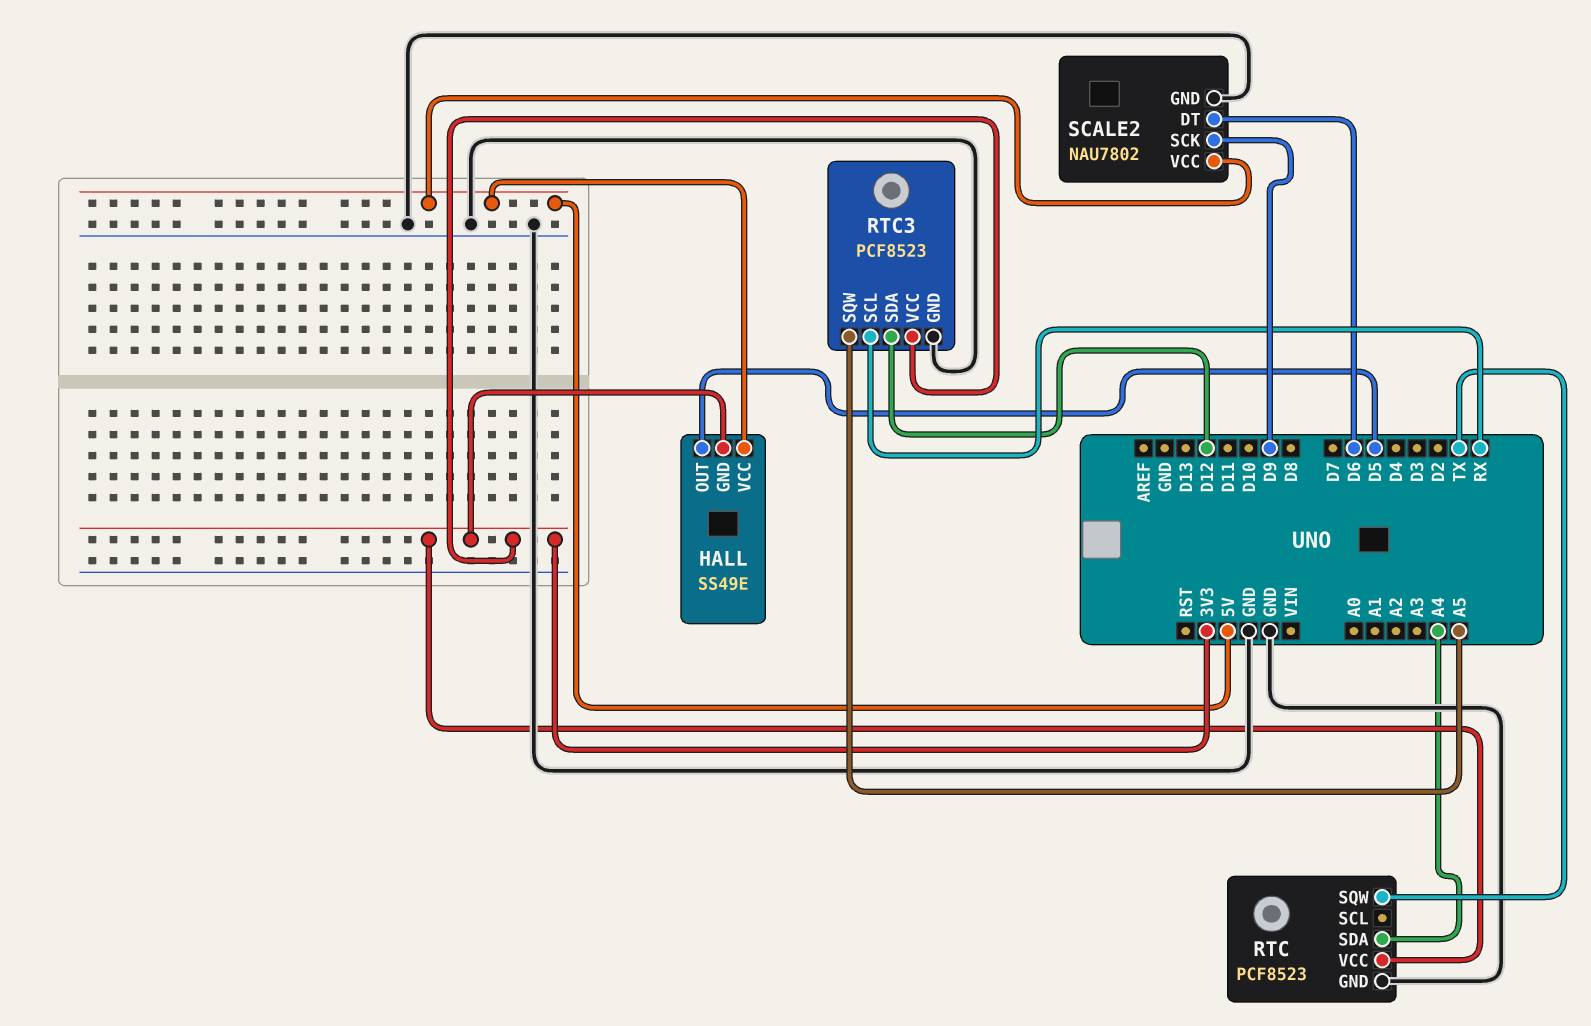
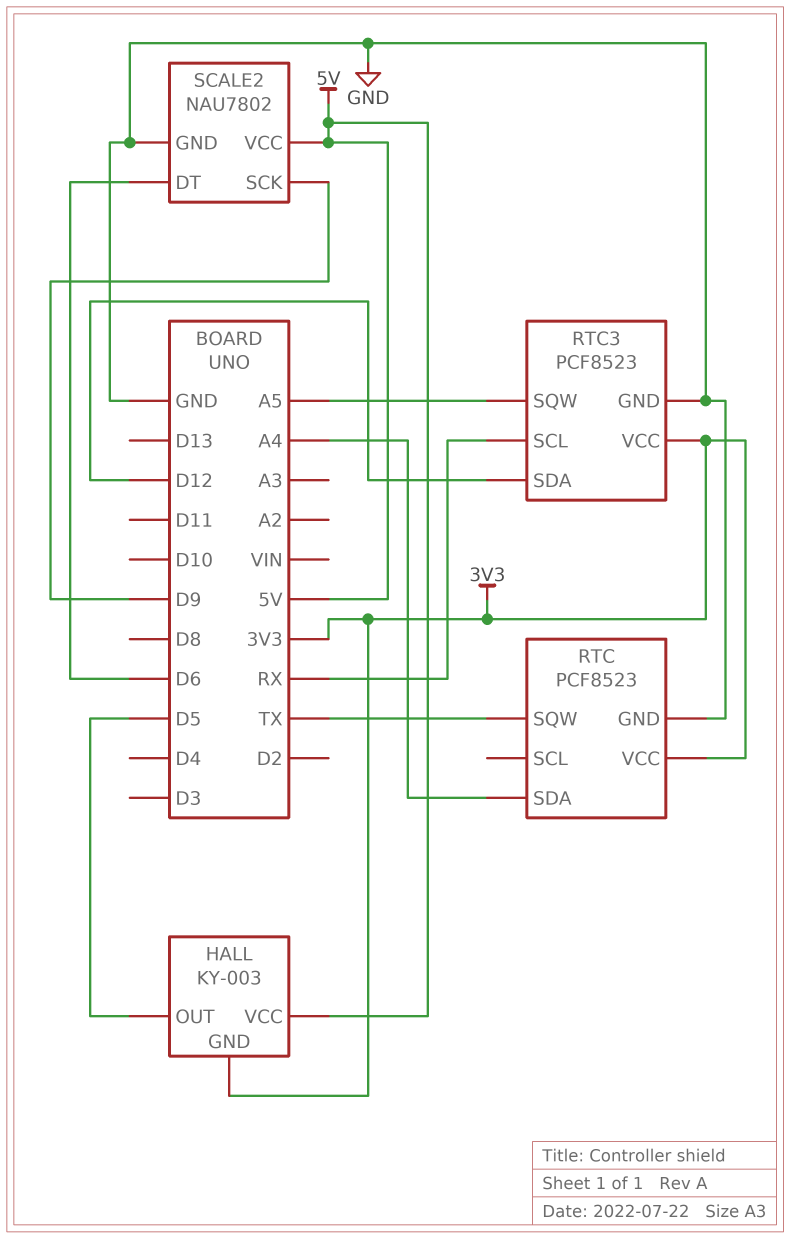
HALL: SS49E -> KY-003

